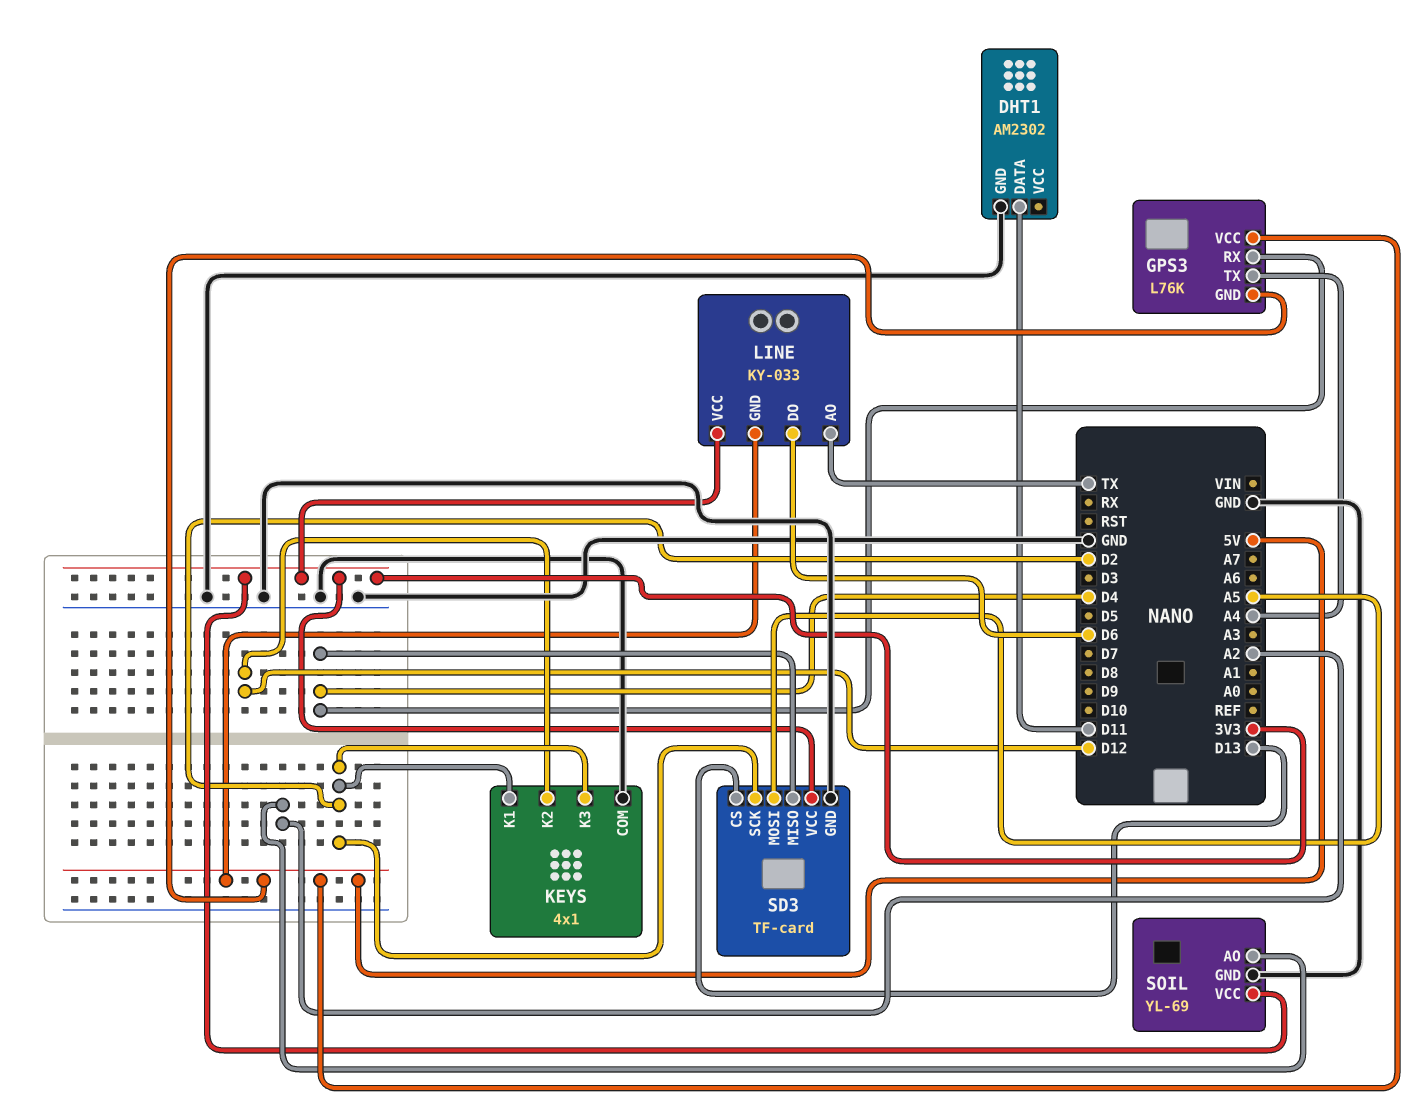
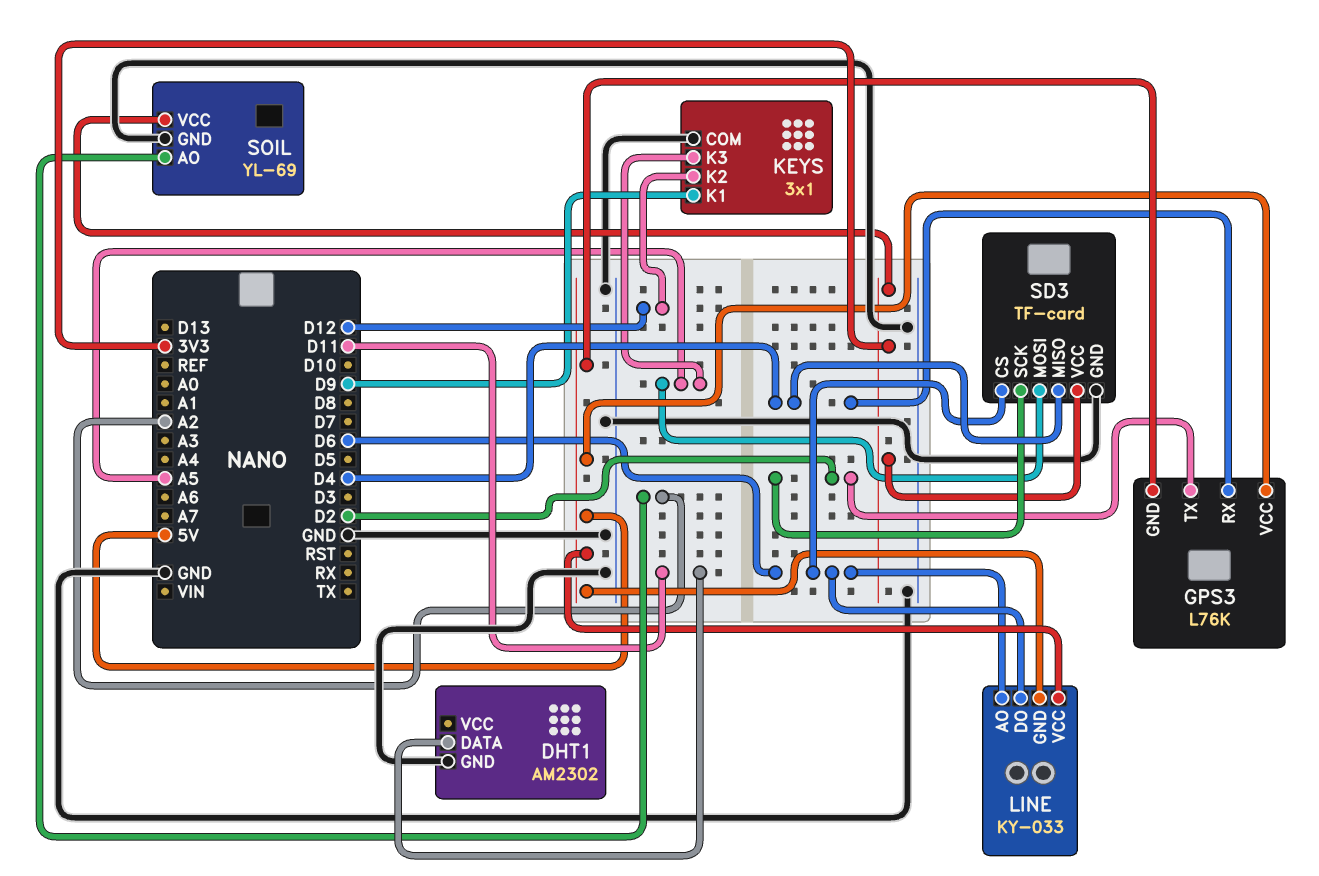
GPS3 pin TX: A4 -> D2
KEYS: 4x1 -> 3x1
KEYS pin K1: D2 -> D9
KEYS pin K3: D2 -> A5
LINE pin AO: TX -> D6
LINE pin VCC: 3V3 -> 5V
SD3 pin CS: D13 -> D6

